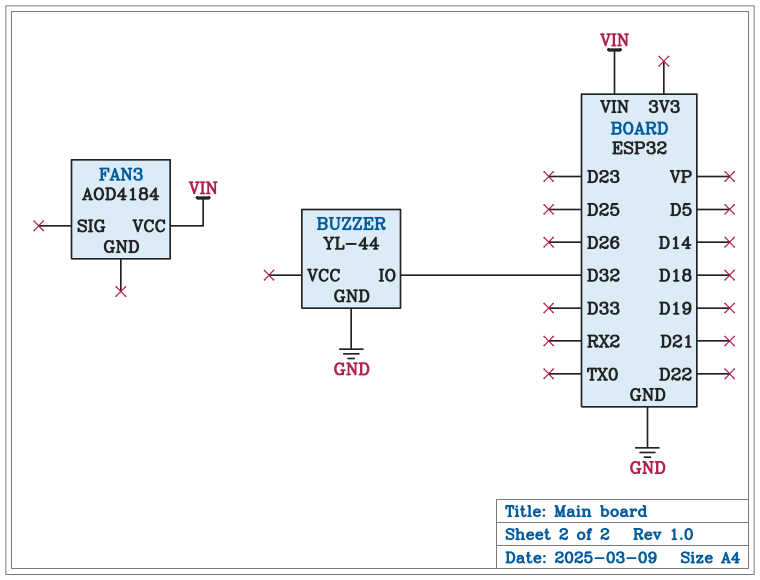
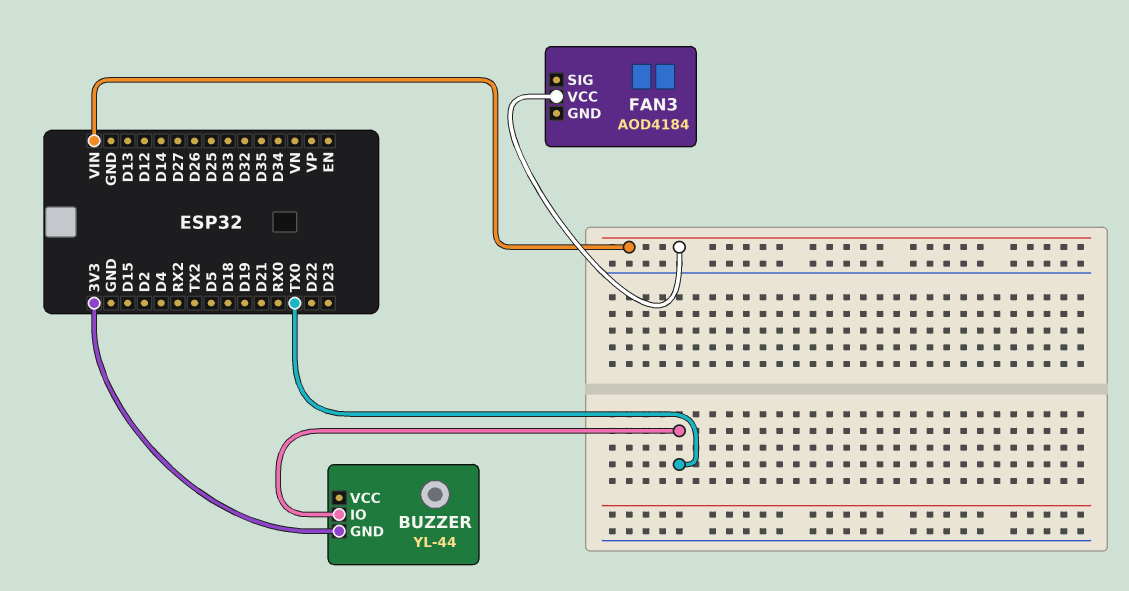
BUZZER pin GND: GND -> 3V3
BUZZER pin IO: D32 -> TX0

